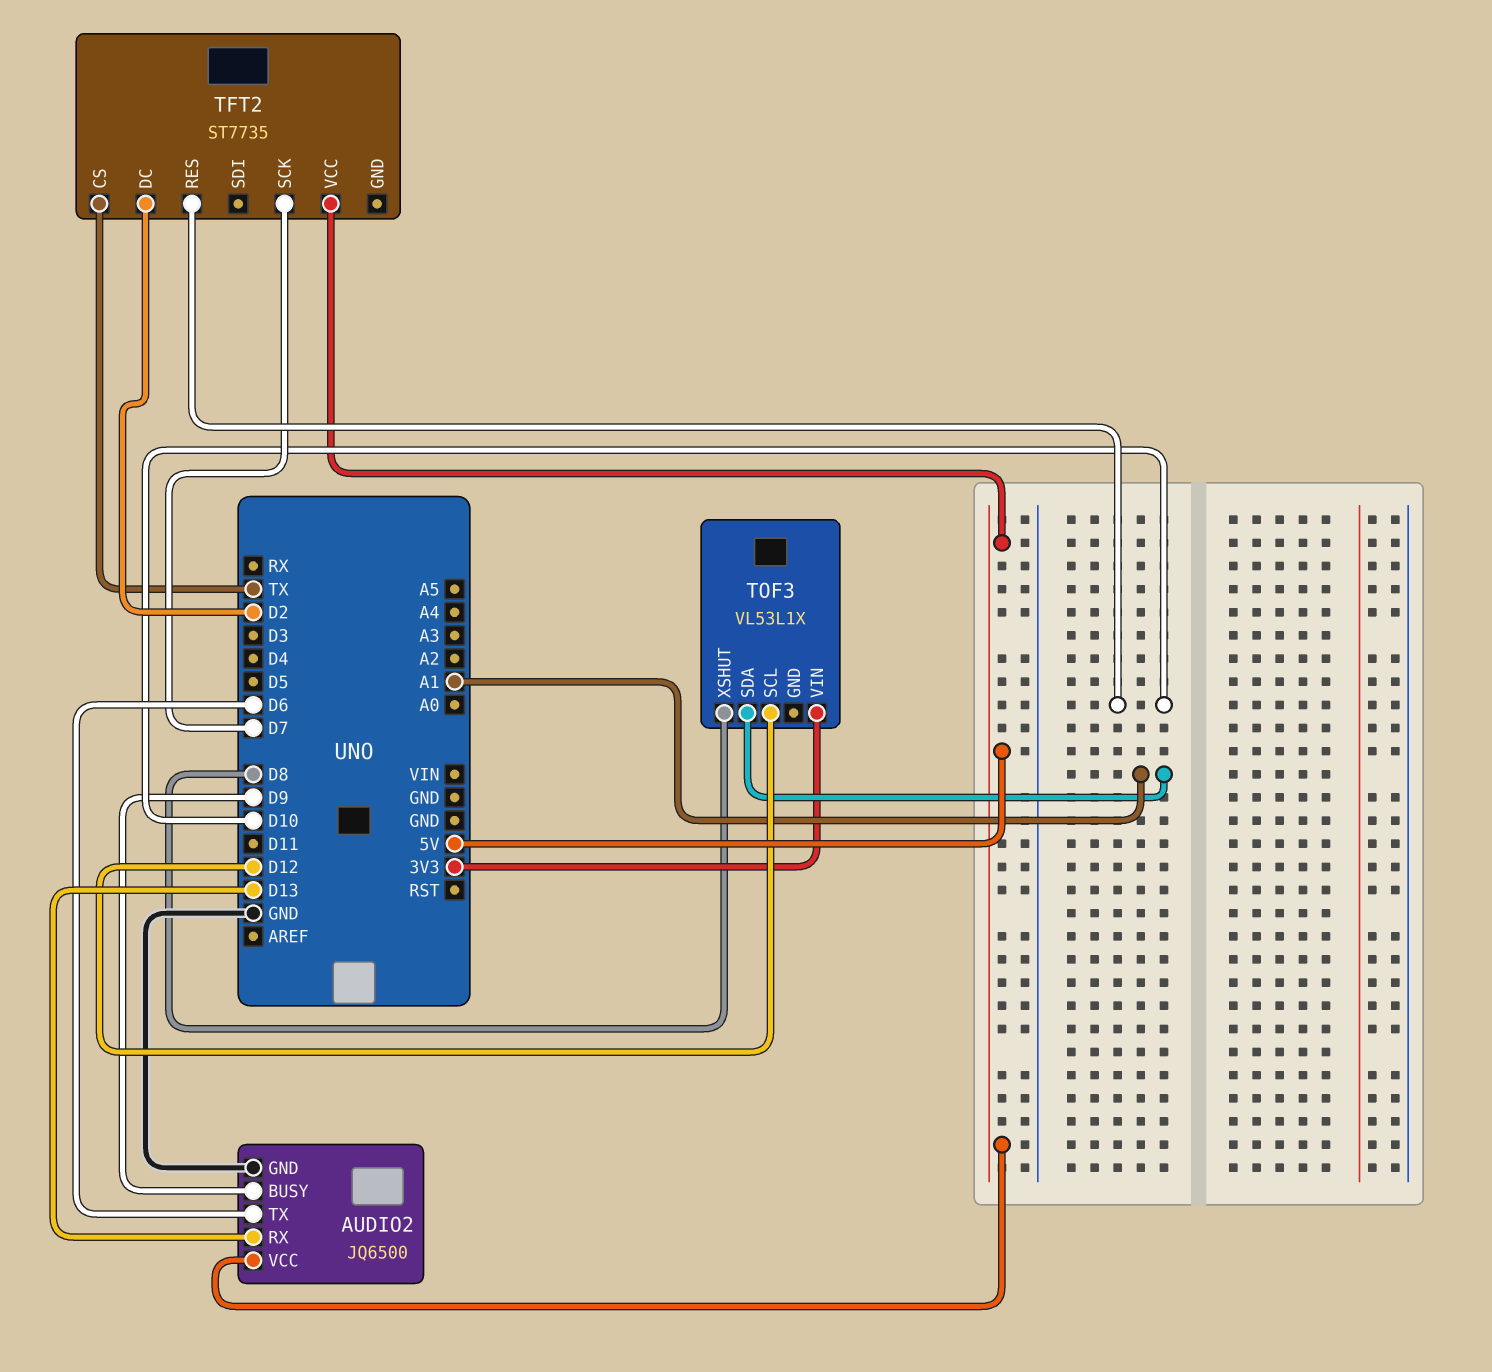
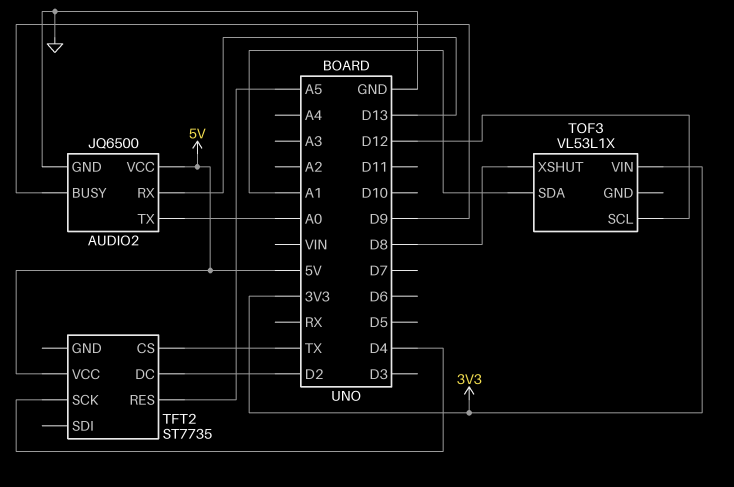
AUDIO2 pin TX: D6 -> A0
TFT2 pin RES: D10 -> A5
TFT2 pin SCK: D7 -> D4

